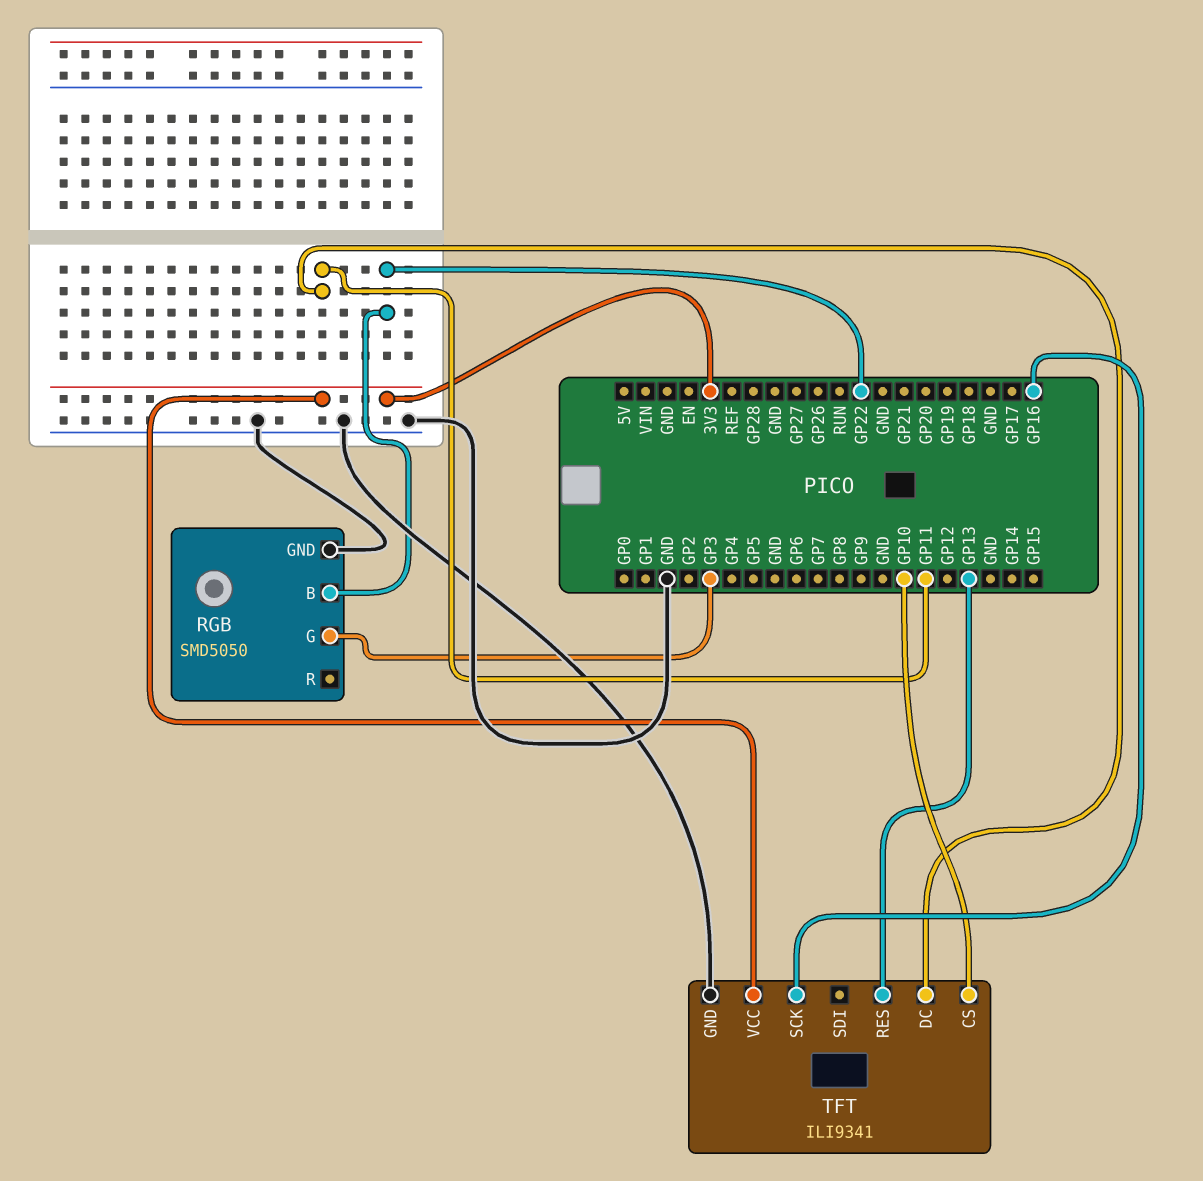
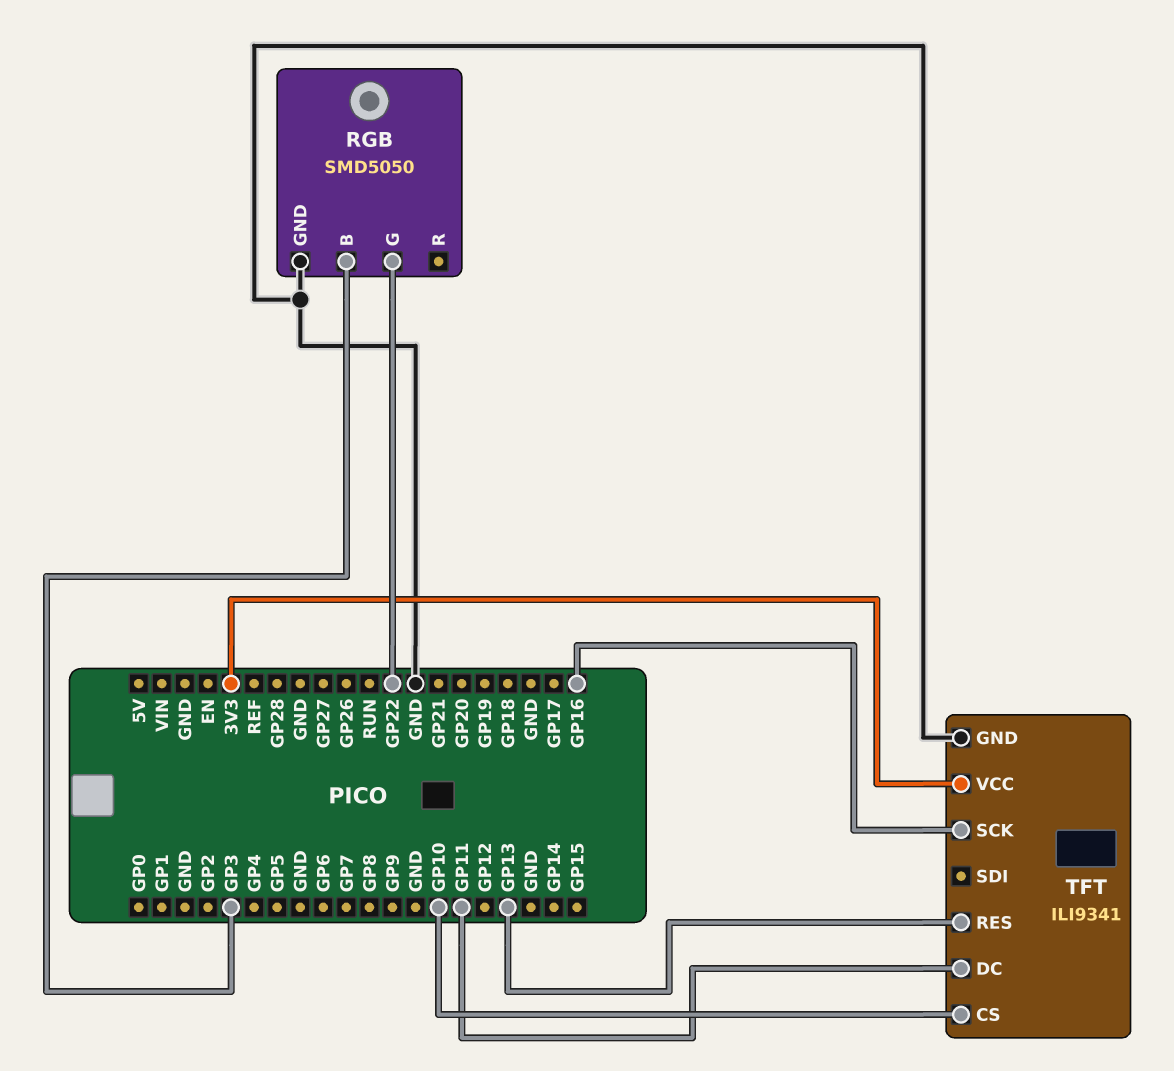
RGB pin B: GP22 -> GP3
RGB pin G: GP3 -> GP22

